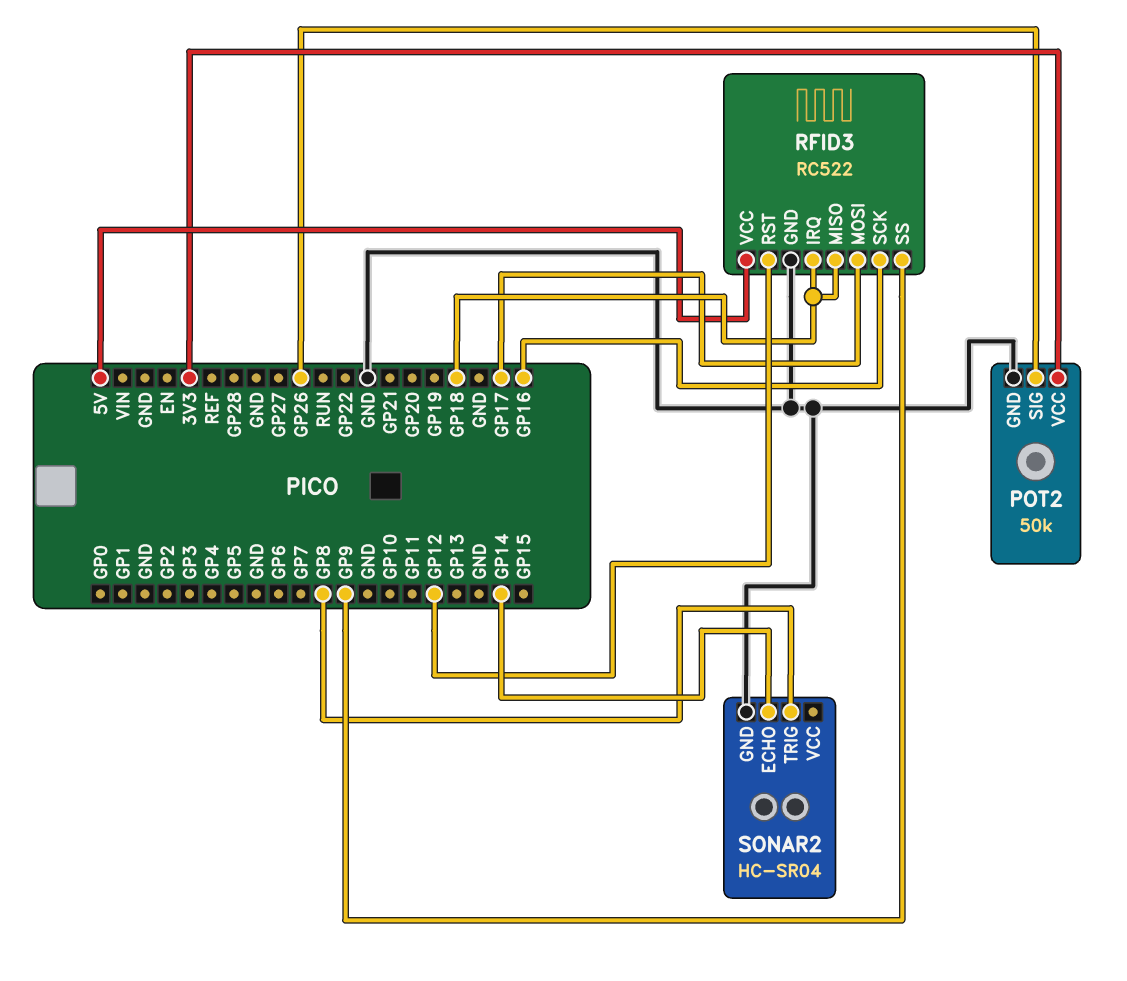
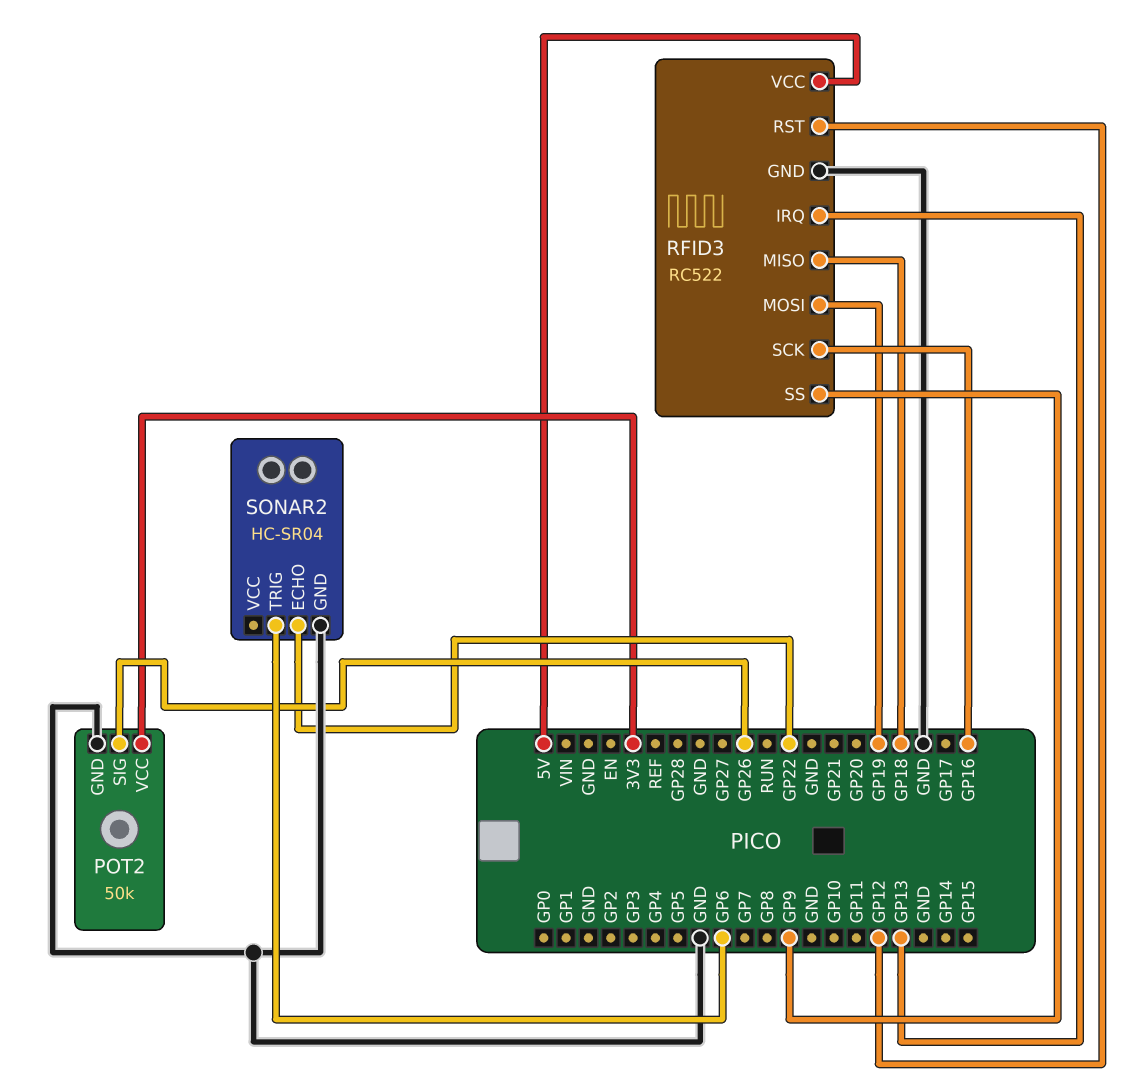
RFID3 pin IRQ: GP18 -> GP13
RFID3 pin MOSI: GP17 -> GP19
SONAR2 pin ECHO: GP14 -> GP22
SONAR2 pin TRIG: GP8 -> GP6

